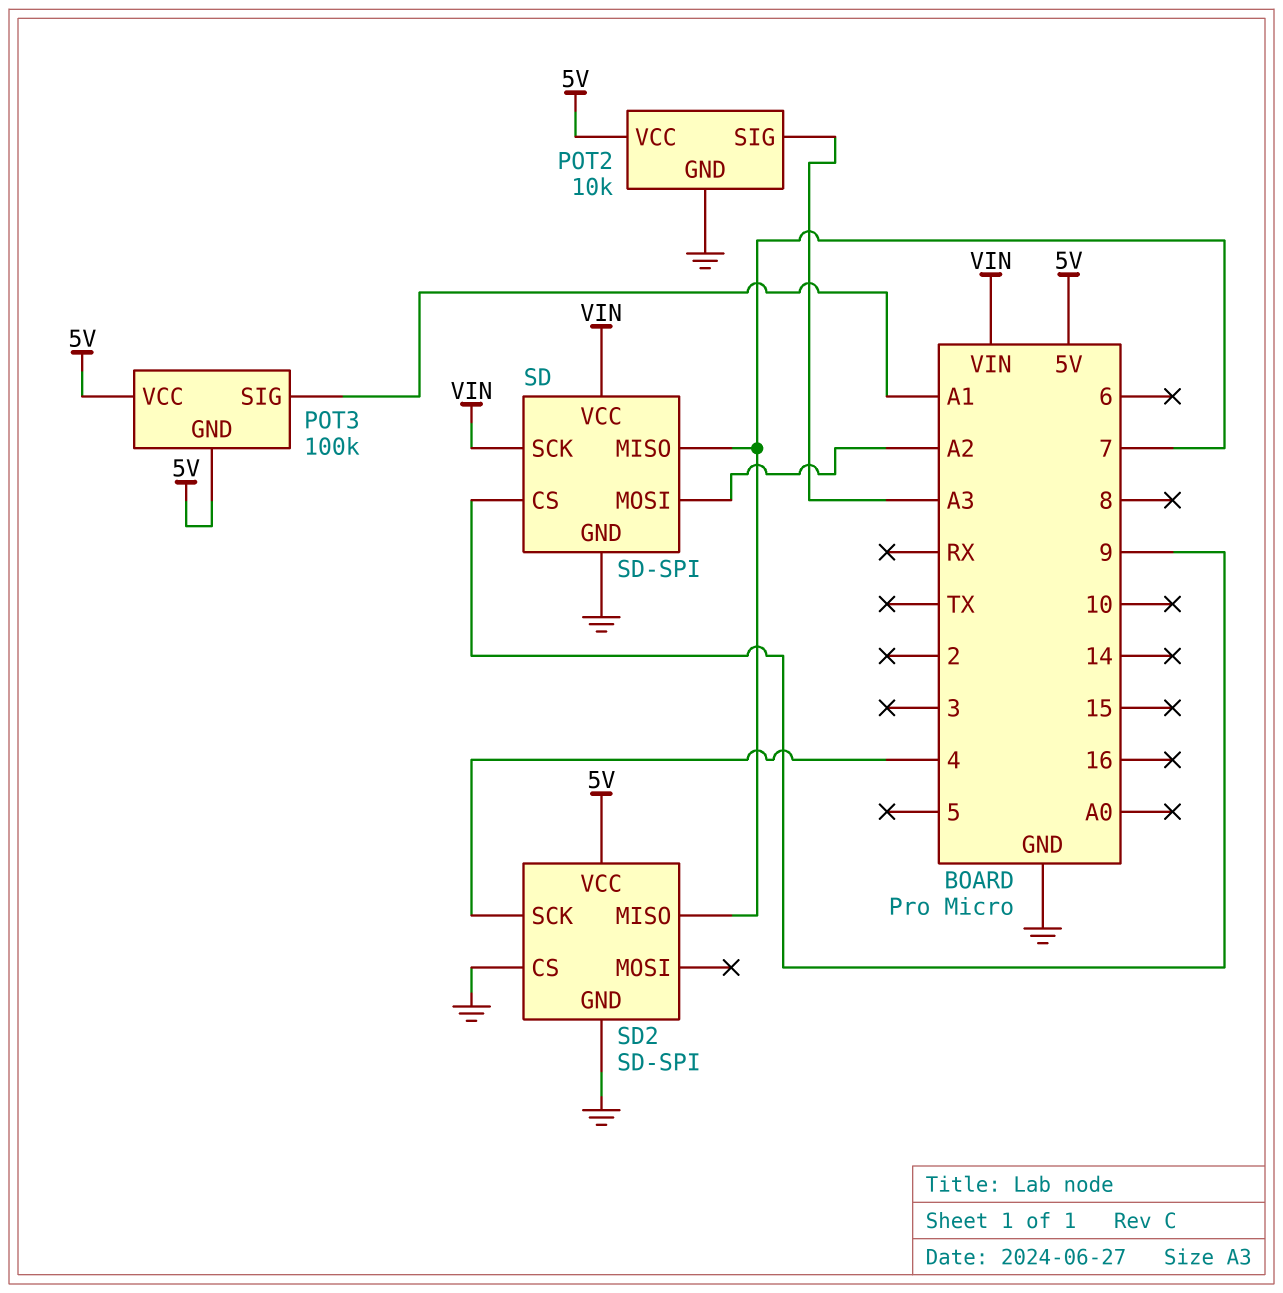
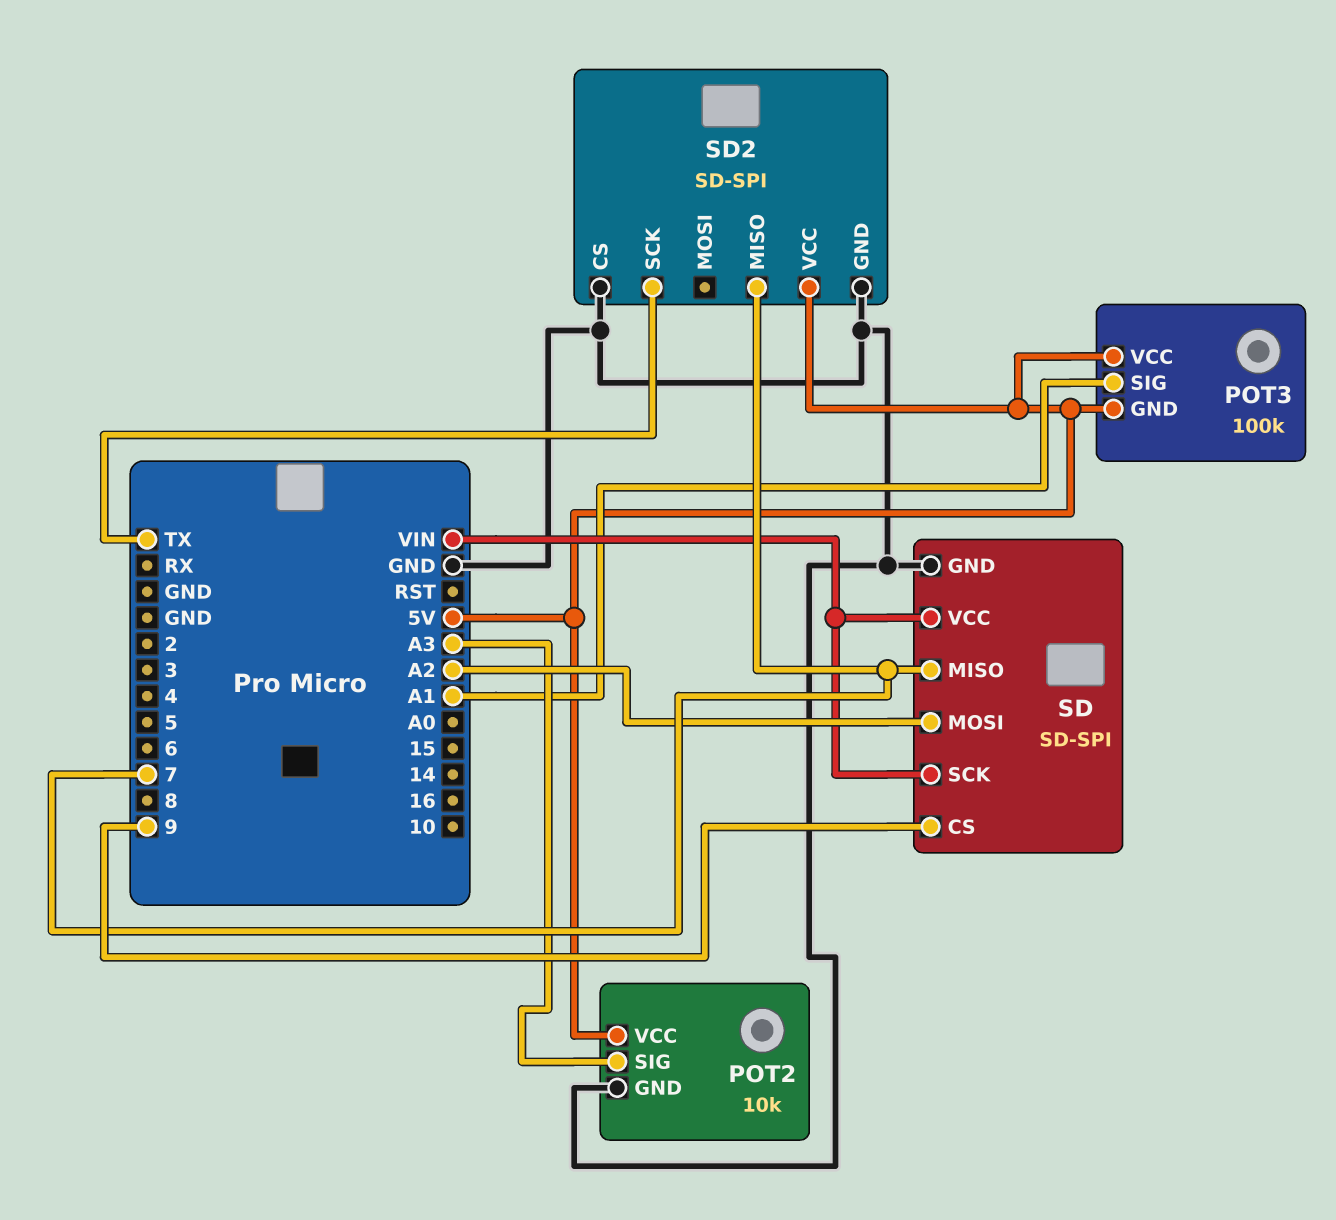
SD2 pin SCK: 4 -> TX

